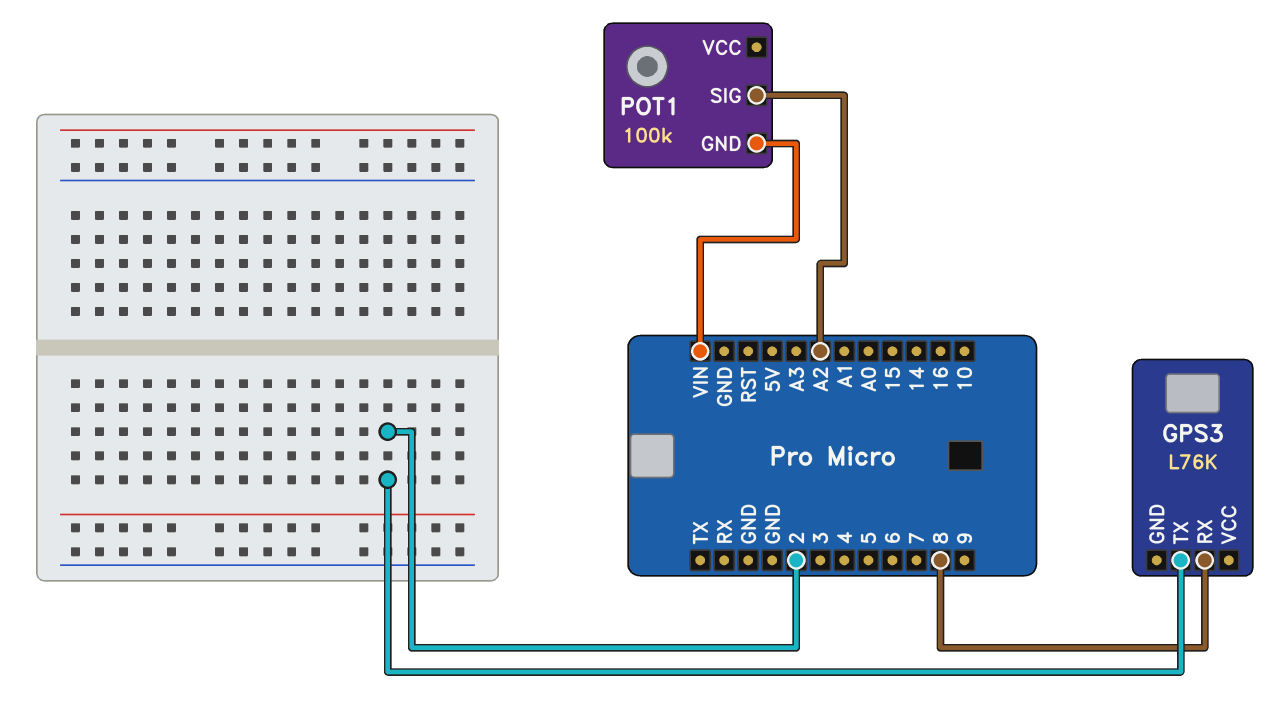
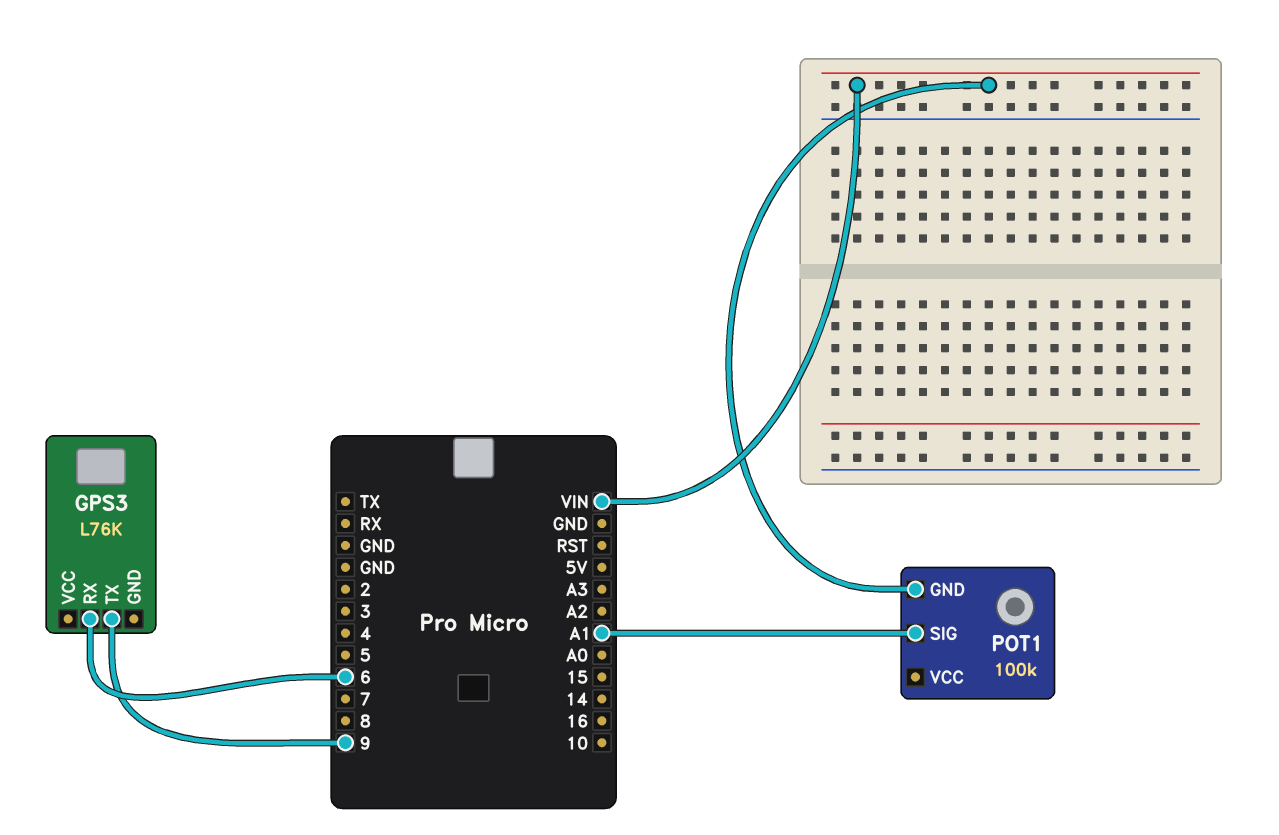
GPS3 pin RX: 8 -> 6
GPS3 pin TX: 2 -> 9
POT1 pin SIG: A2 -> A1

